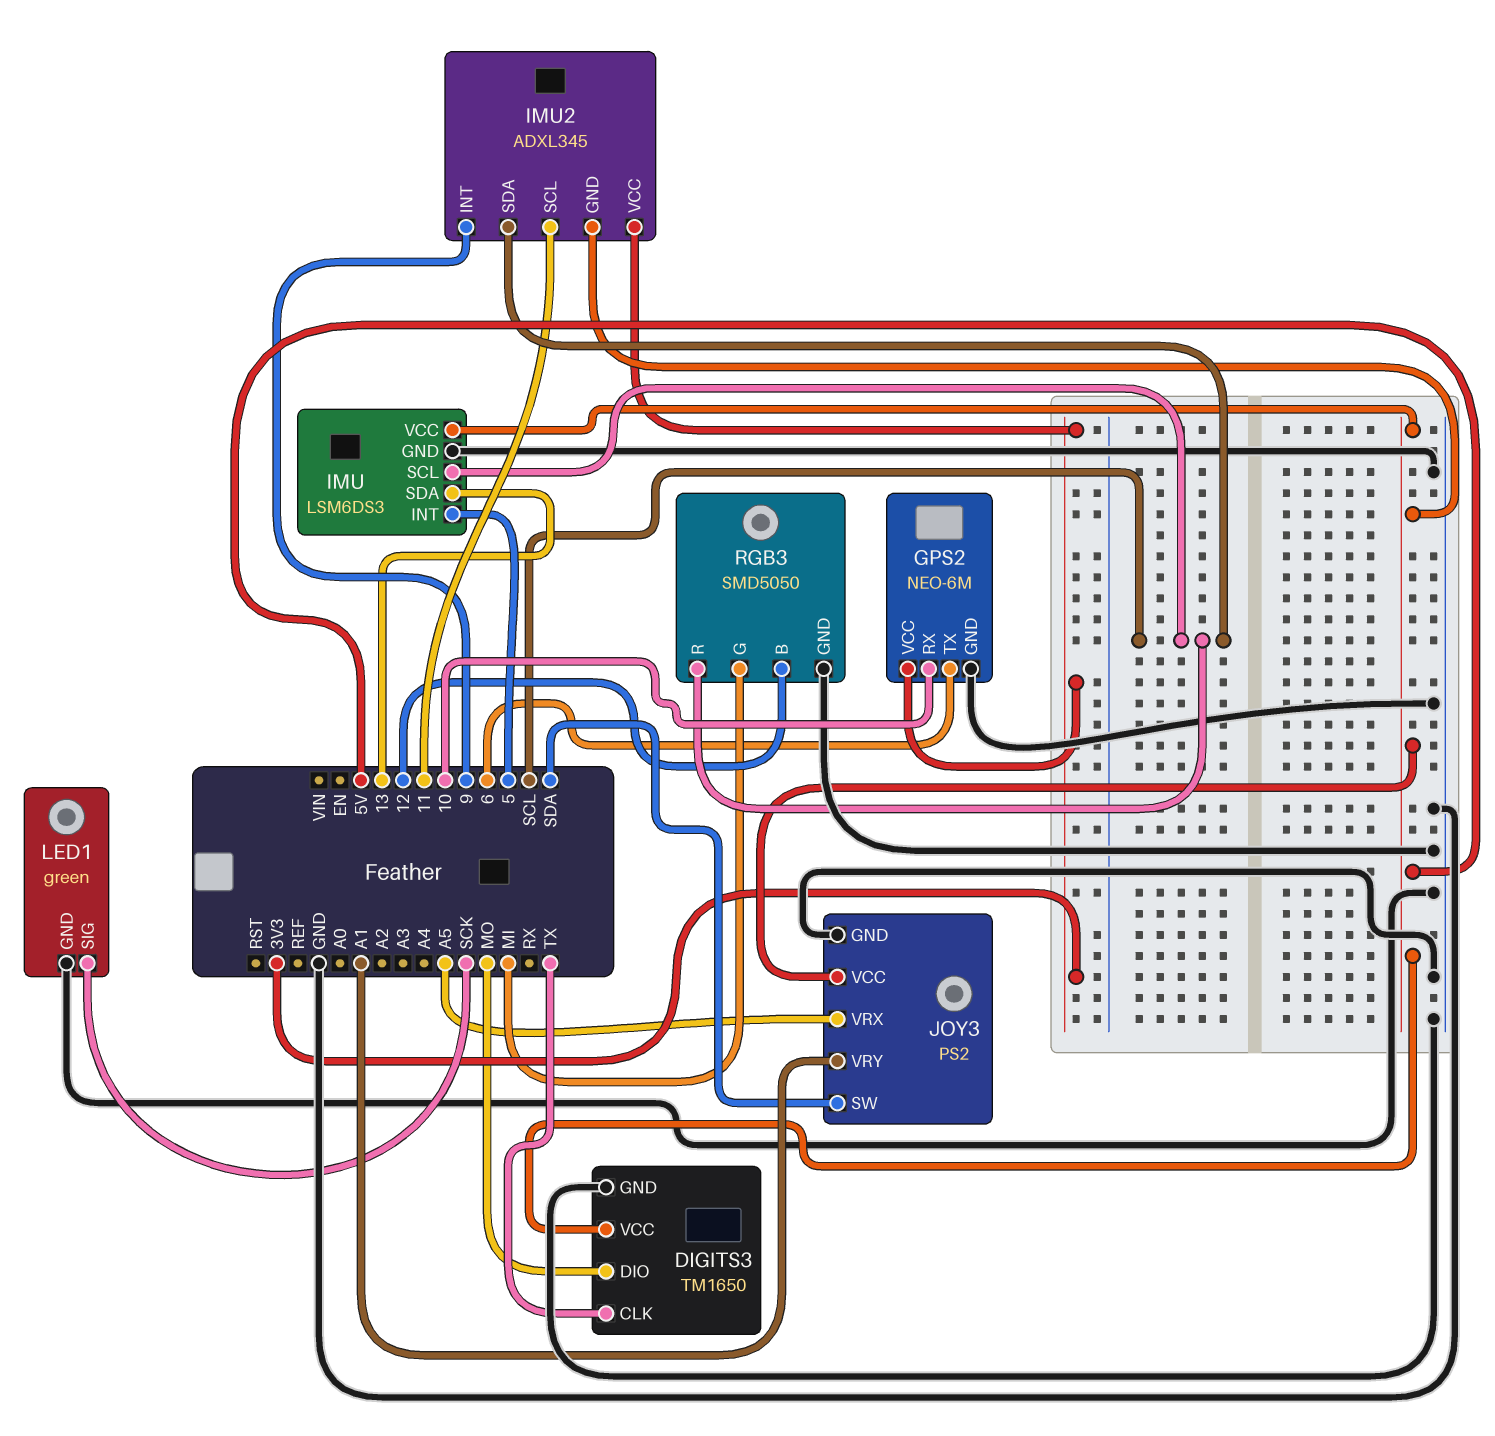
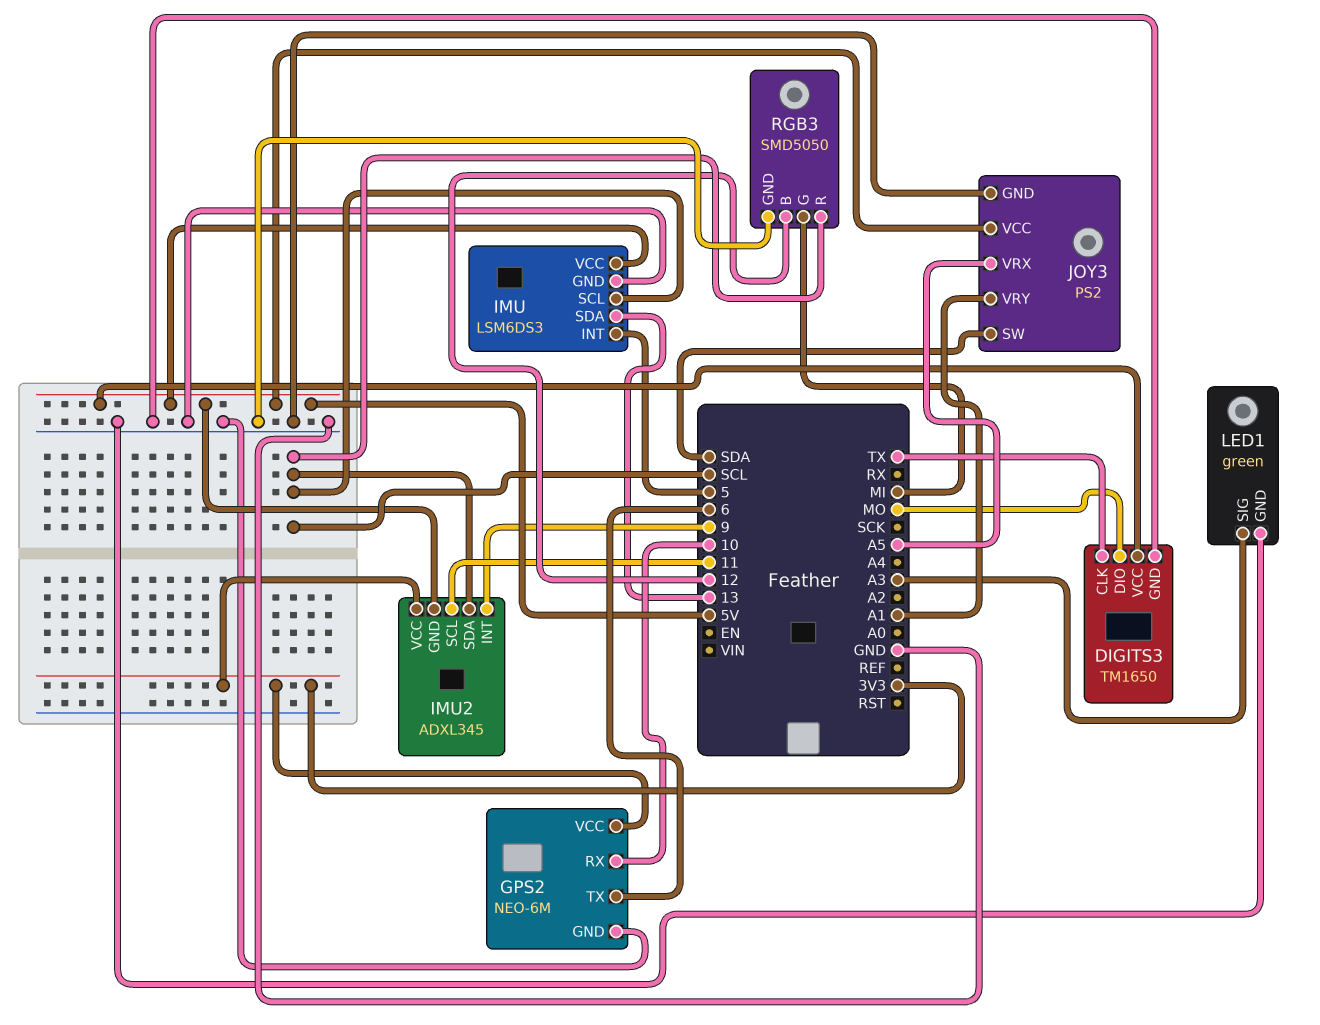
LED1 pin SIG: SCK -> A3

